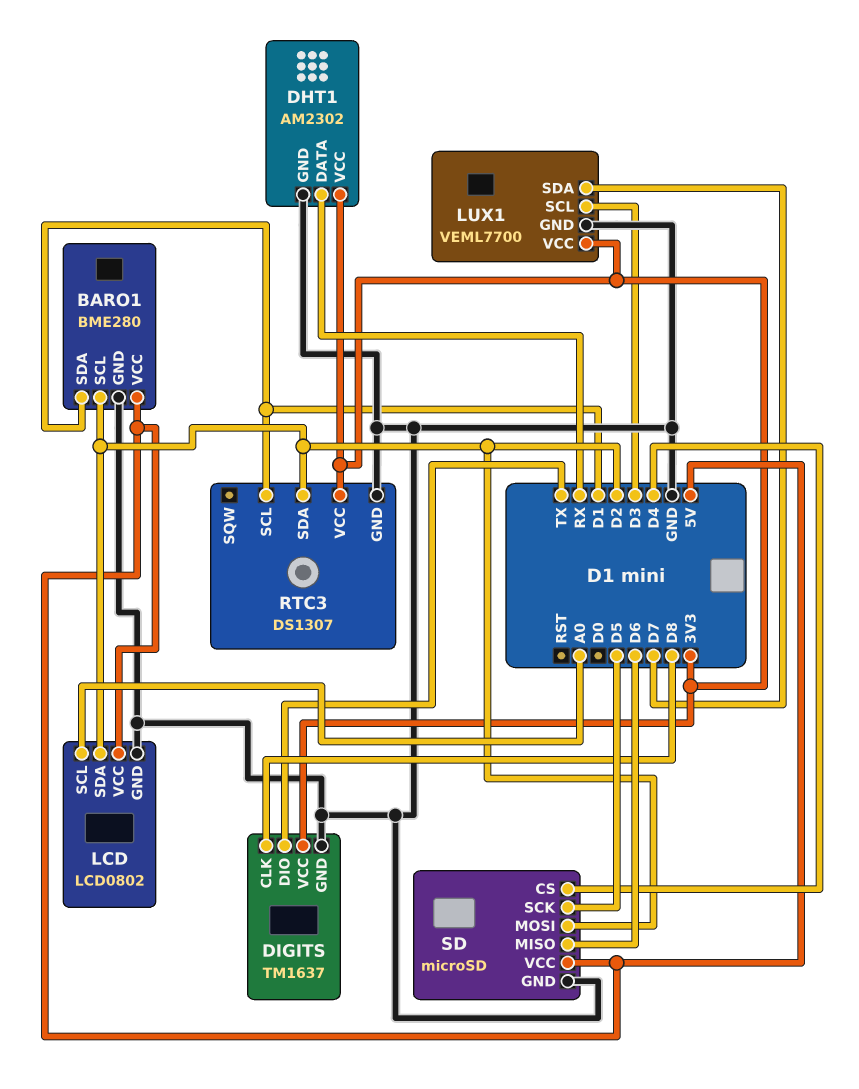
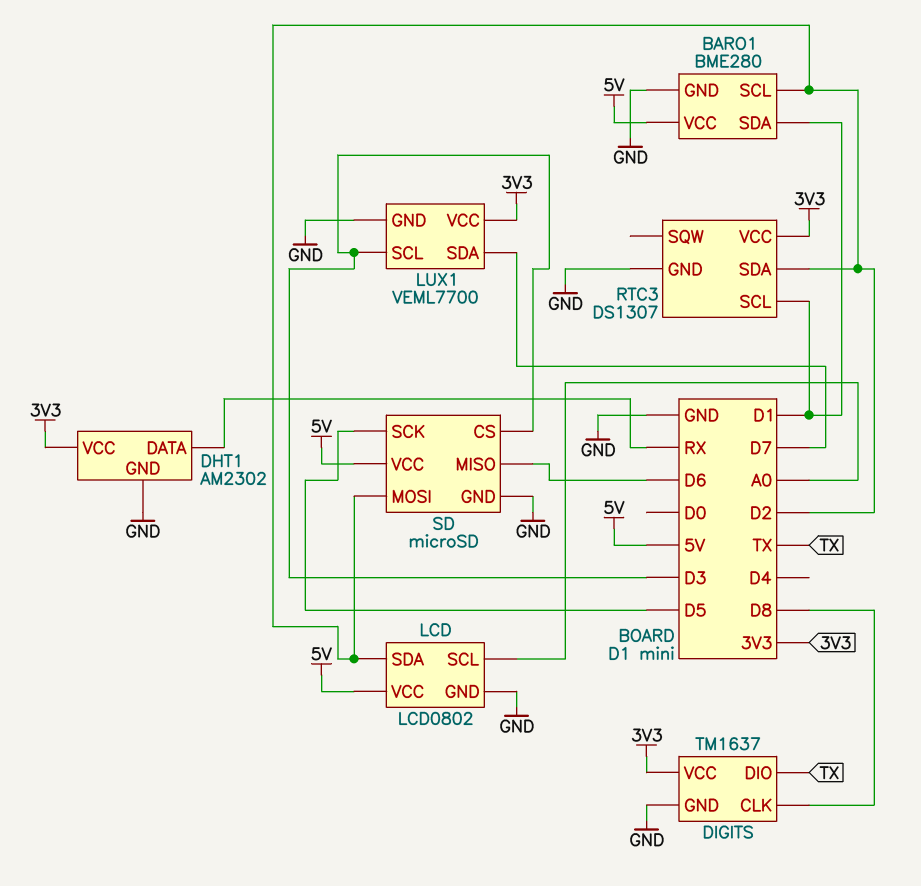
SD pin CS: D4 -> D3

